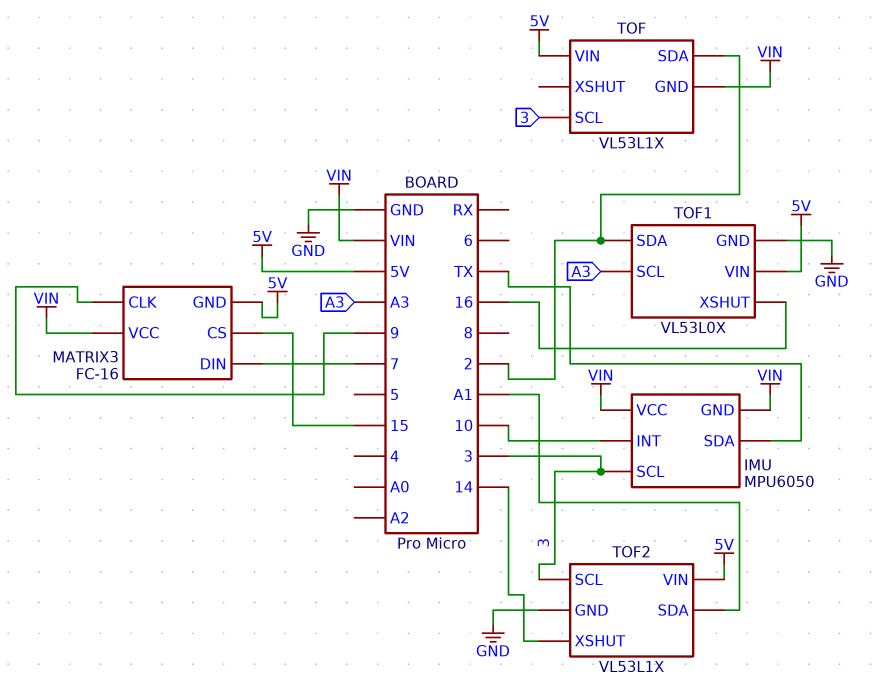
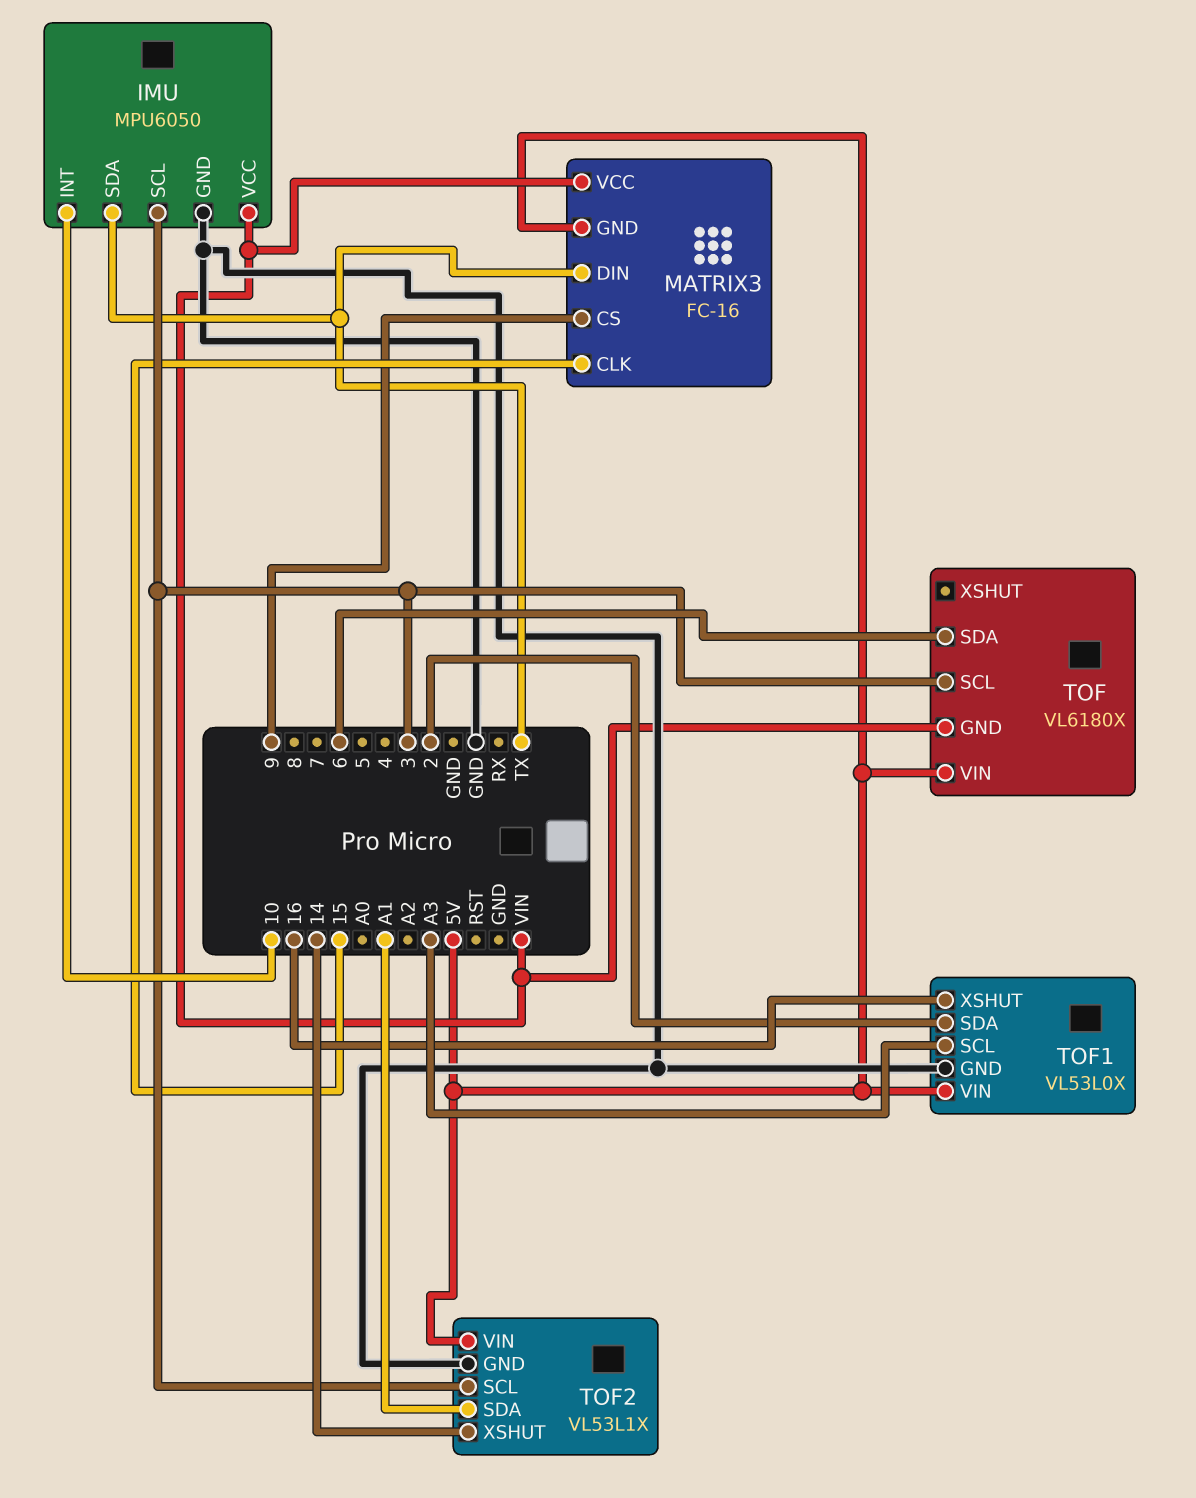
IMU pin GND: VIN -> GND
MATRIX3 pin CLK: 9 -> 15
MATRIX3 pin CS: 15 -> 9
MATRIX3 pin DIN: 7 -> TX
TOF: VL53L1X -> VL6180X
TOF pin SDA: 2 -> 6

